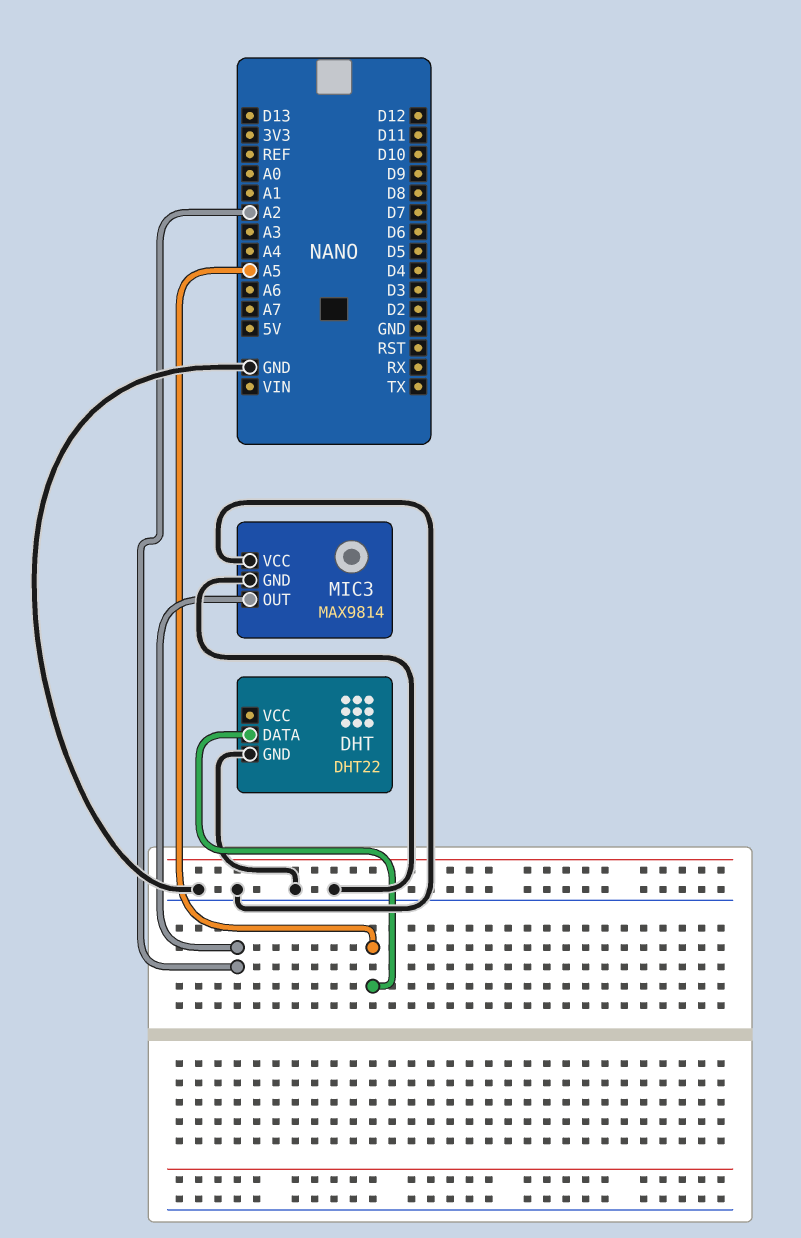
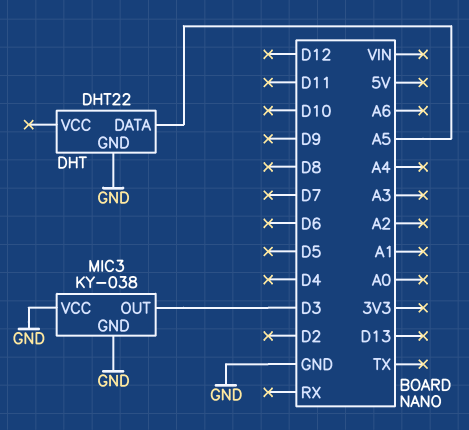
MIC3: MAX9814 -> KY-038
MIC3 pin OUT: A2 -> D3

